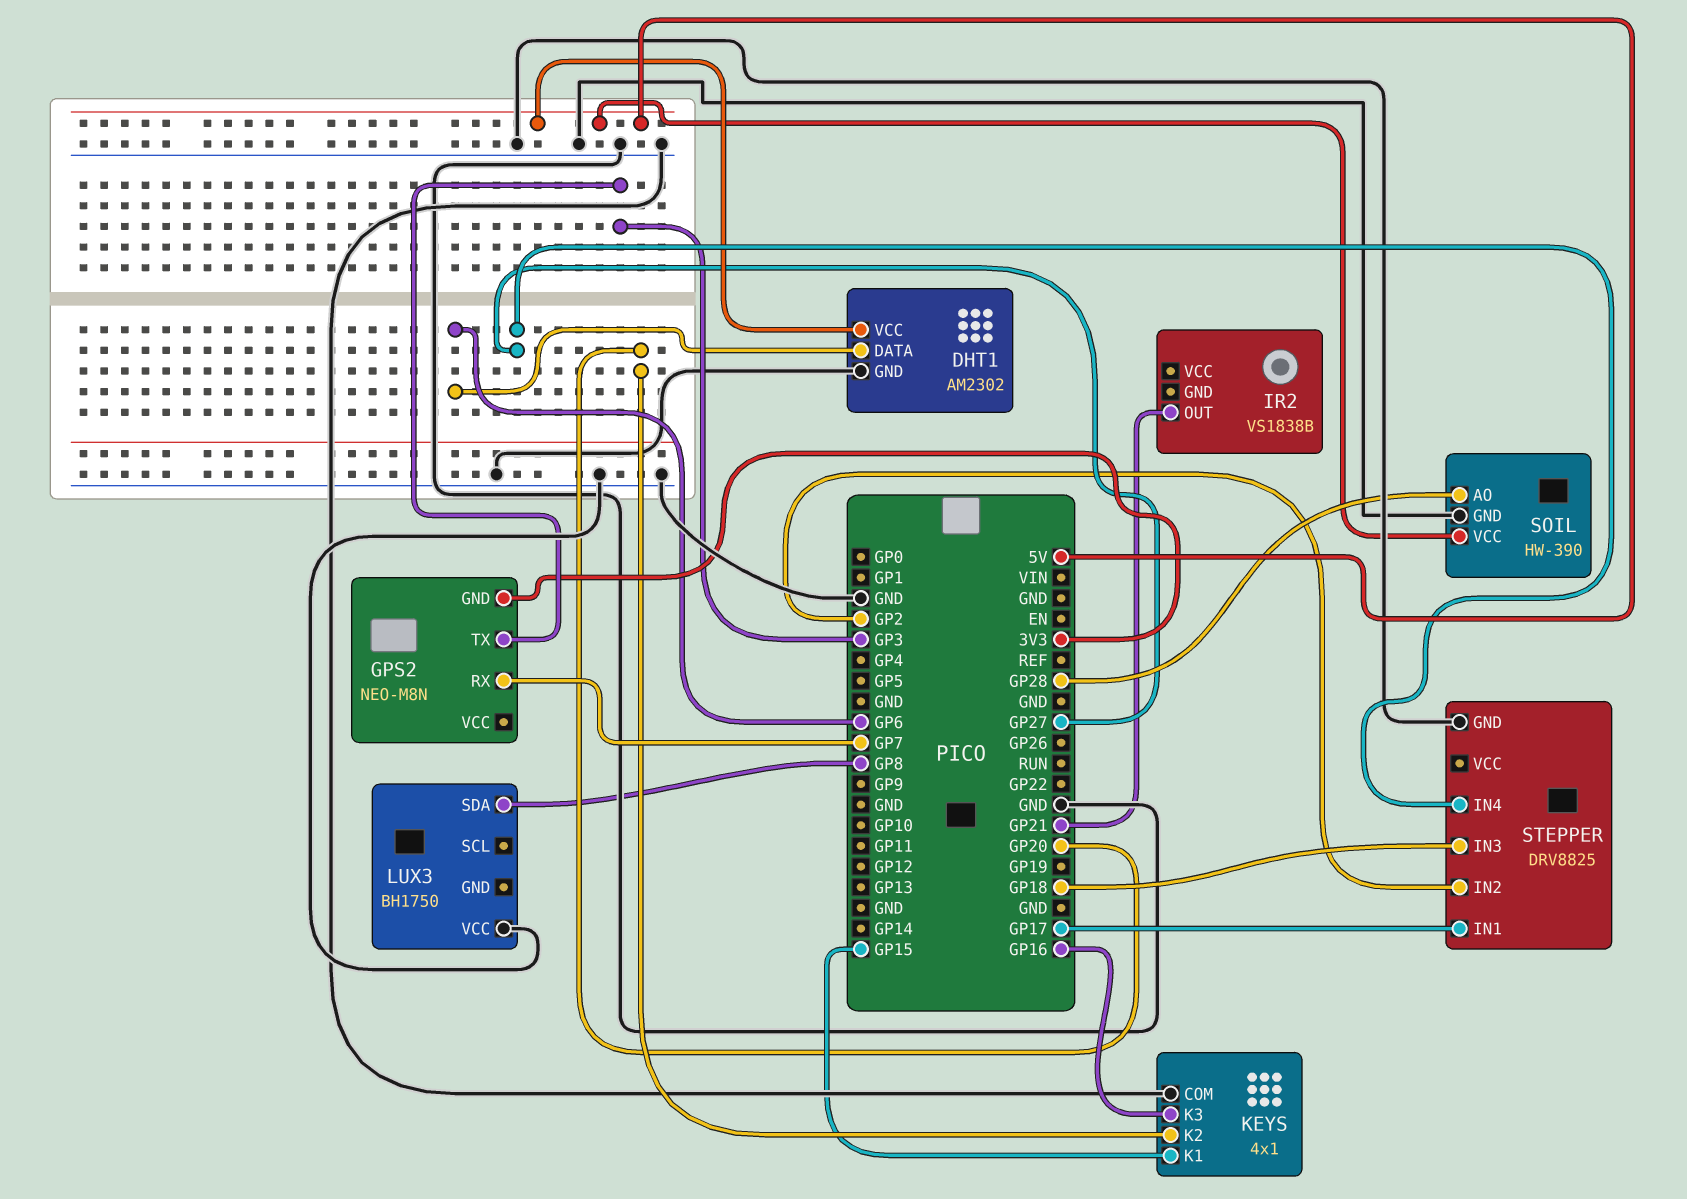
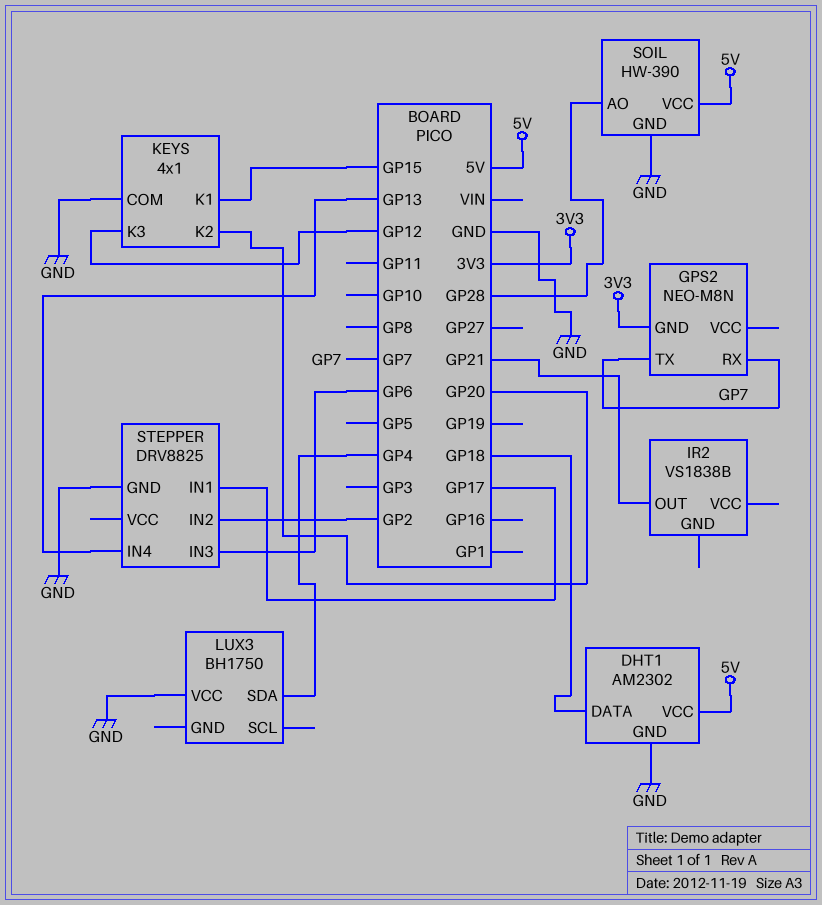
DHT1 pin DATA: GP6 -> GP18
GPS2 pin TX: GP3 -> GP7
KEYS pin K3: GP16 -> GP12
LUX3 pin SDA: GP8 -> GP4
STEPPER pin IN3: GP18 -> GP6
STEPPER pin IN4: GP27 -> GP13

